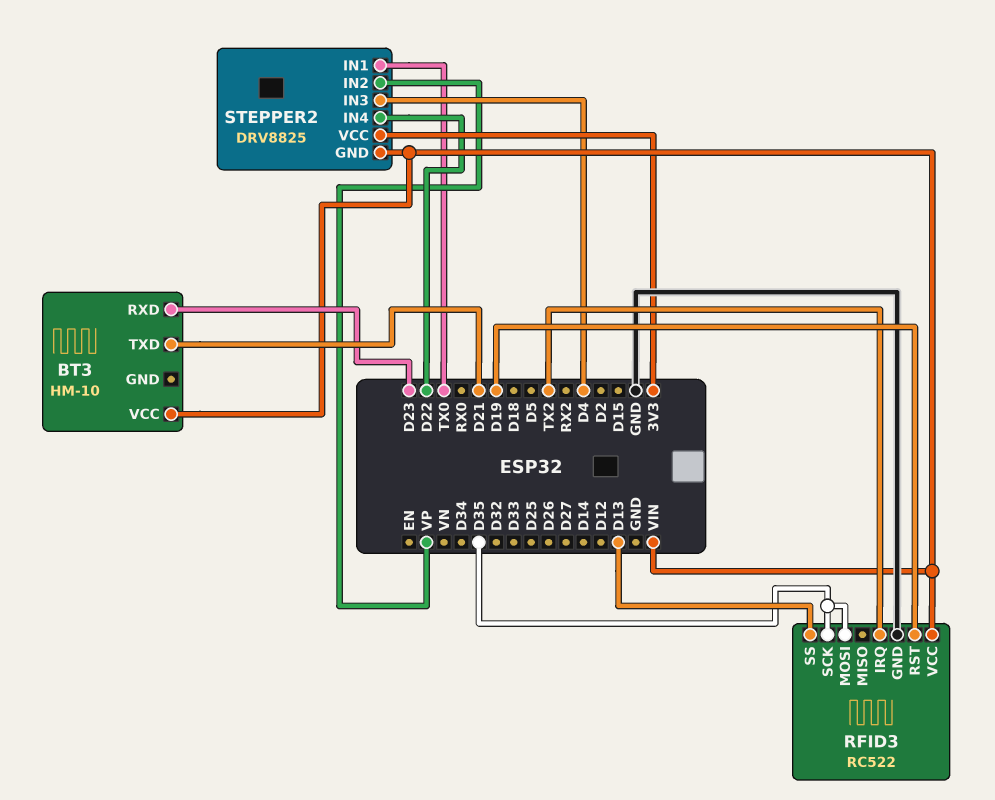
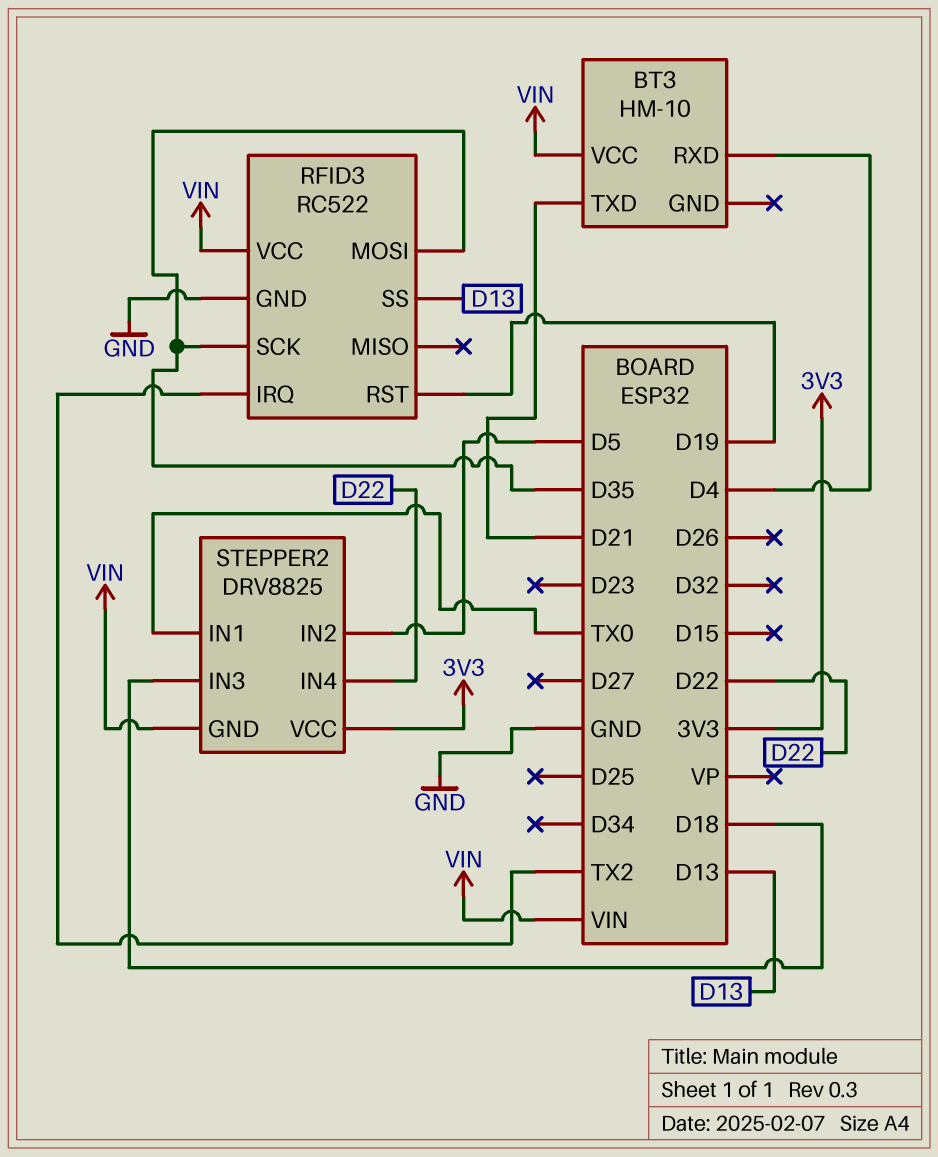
BT3 pin RXD: D23 -> D4
STEPPER2 pin IN2: VP -> D5
STEPPER2 pin IN3: D4 -> D18

